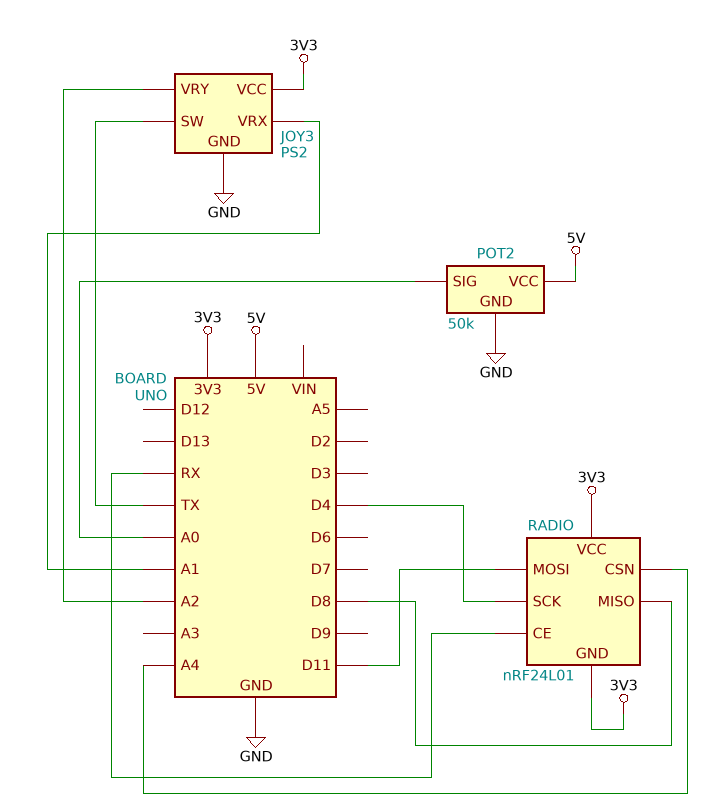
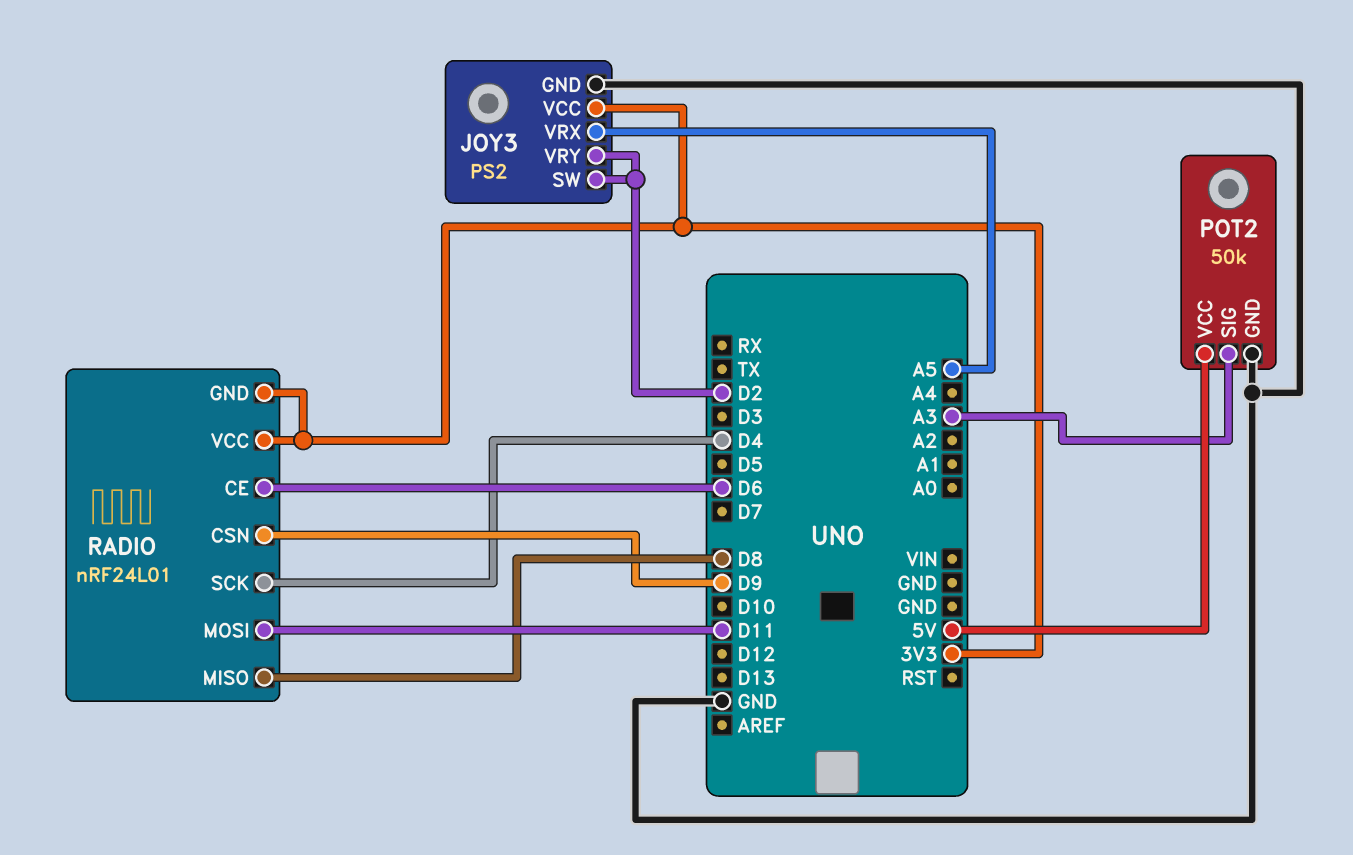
JOY3 pin SW: TX -> D2
JOY3 pin VRX: A1 -> A5
JOY3 pin VRY: A2 -> D2
POT2 pin SIG: A0 -> A3
RADIO pin CE: RX -> D6
RADIO pin CSN: A4 -> D9

